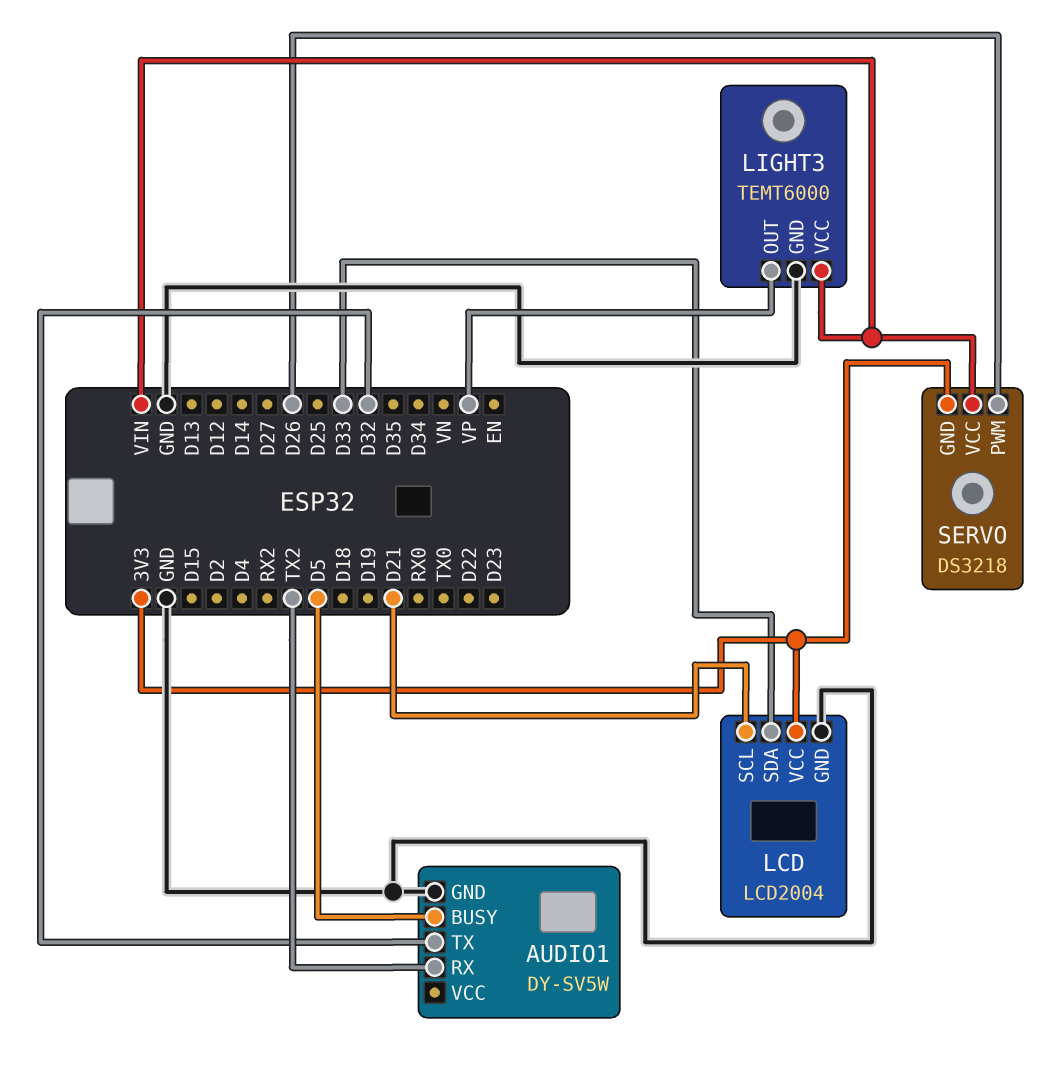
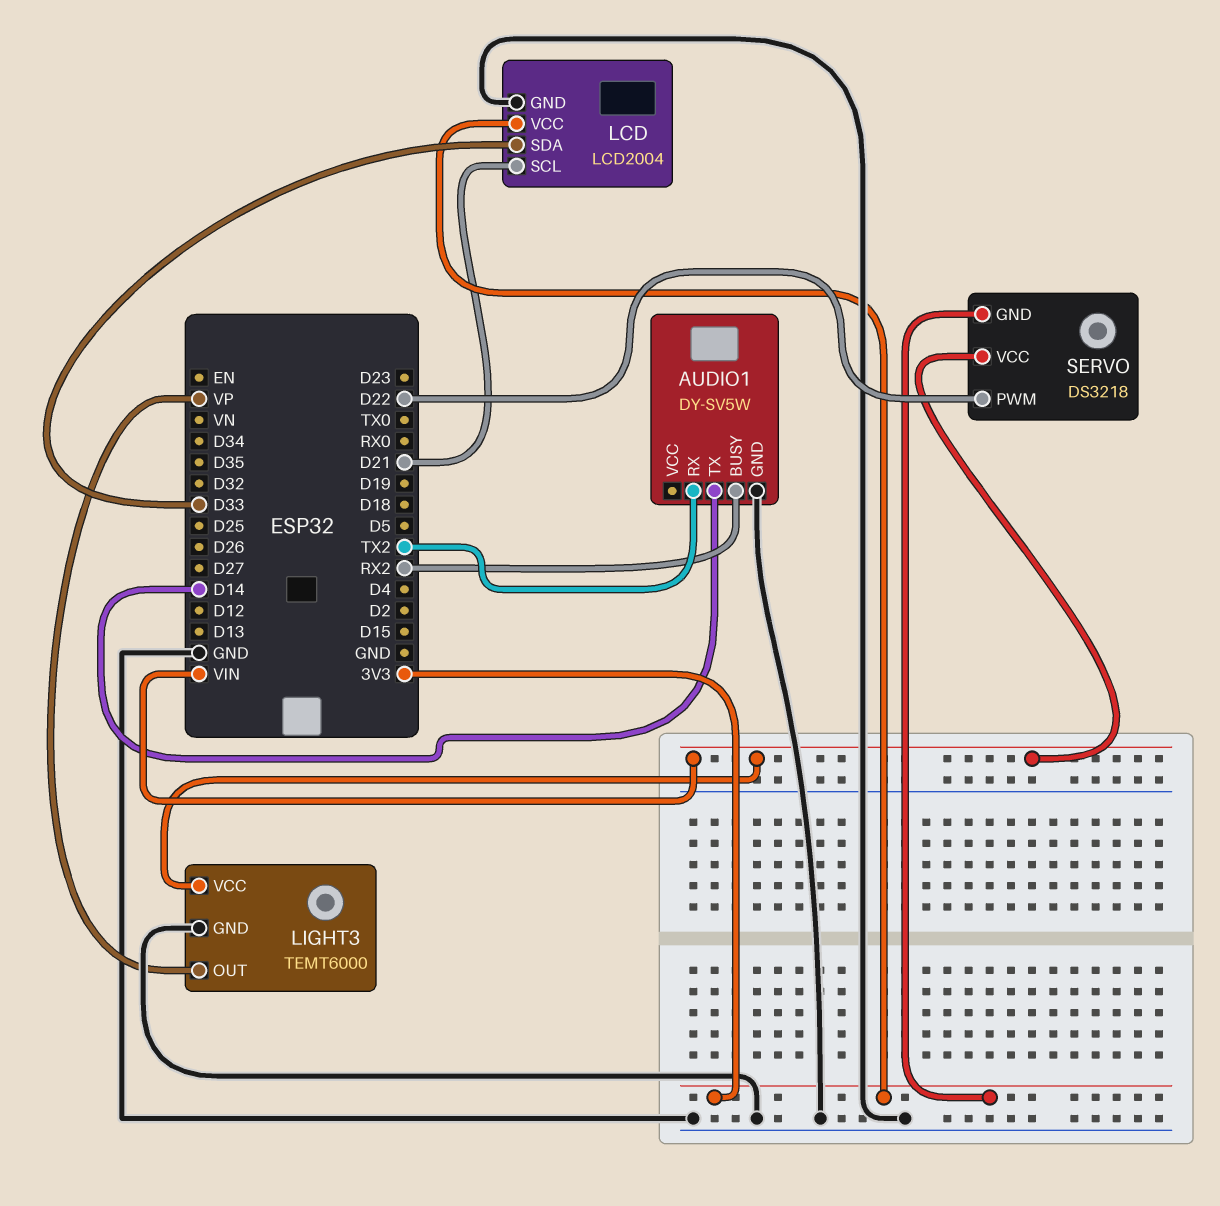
AUDIO1 pin BUSY: D5 -> RX2
AUDIO1 pin TX: D32 -> D14
SERVO pin PWM: D26 -> D22

